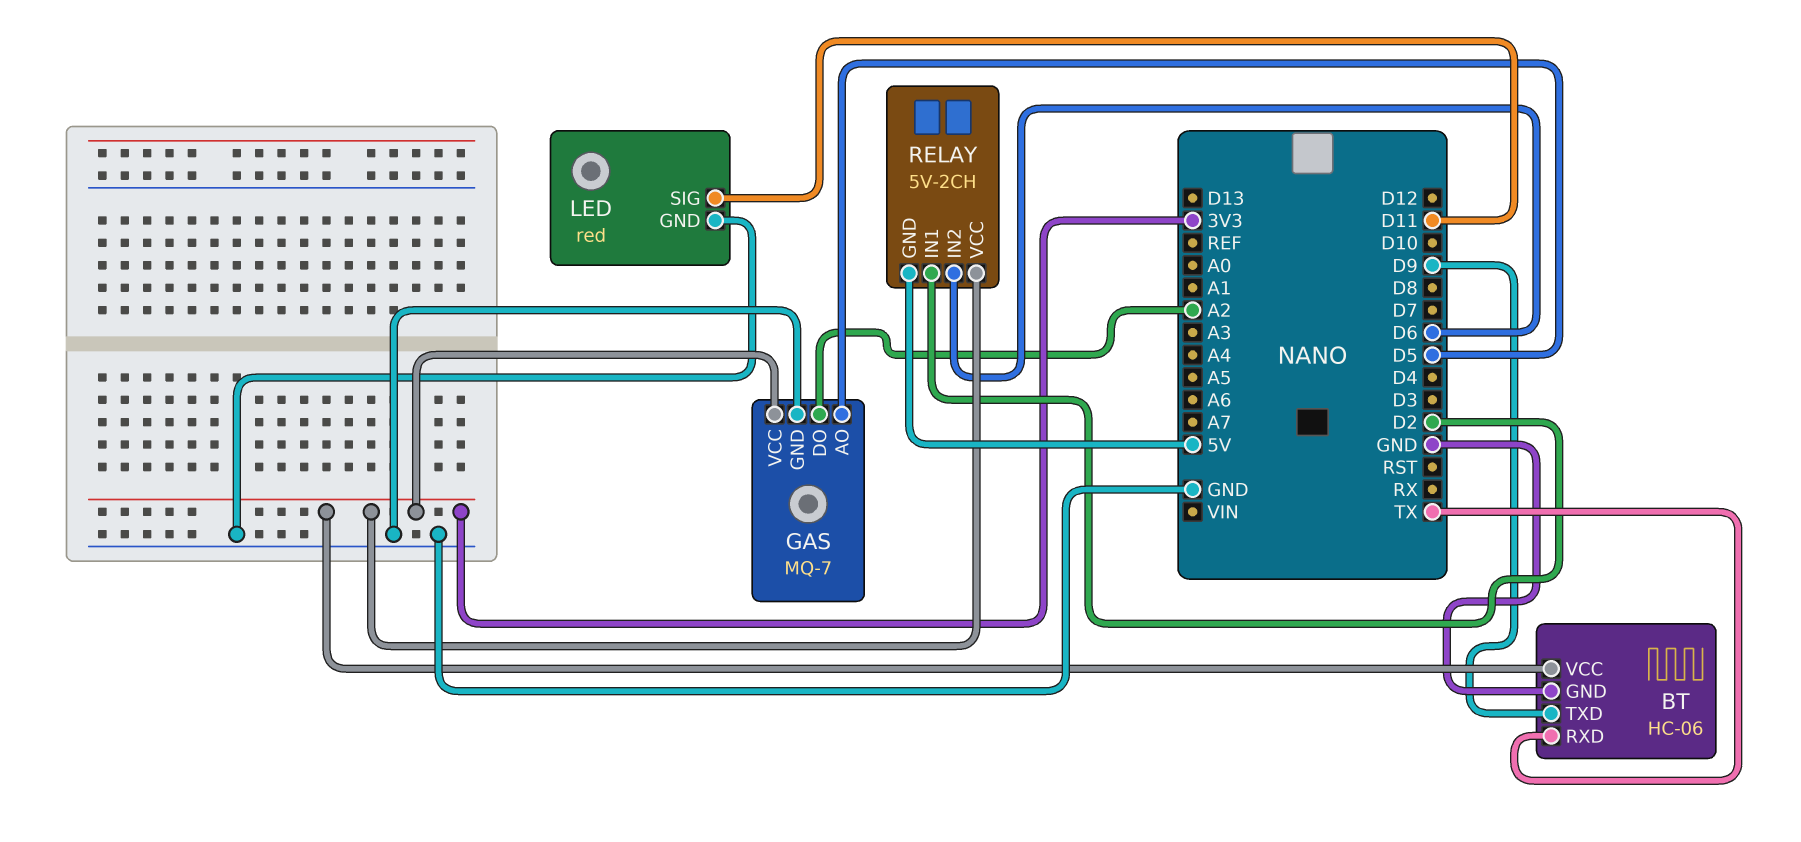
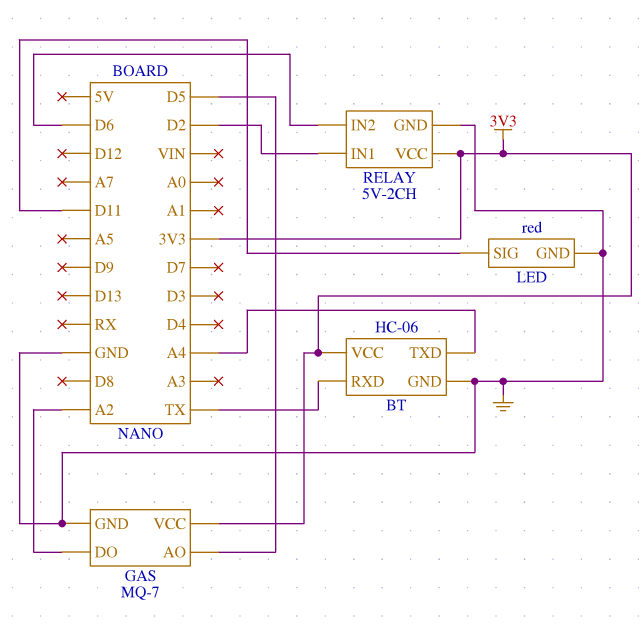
BT pin TXD: D9 -> A4
RELAY pin GND: 5V -> GND

